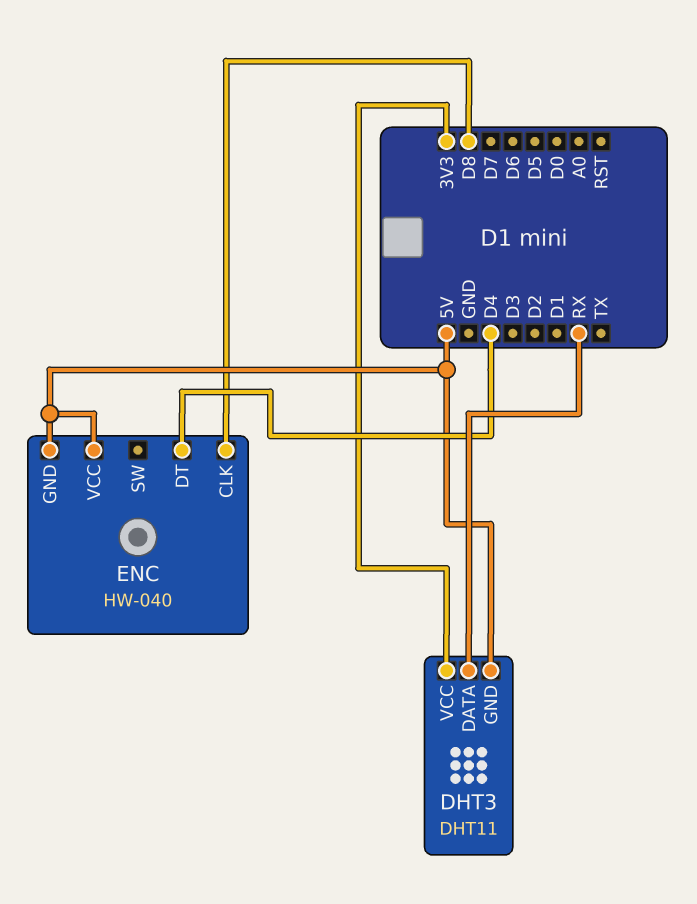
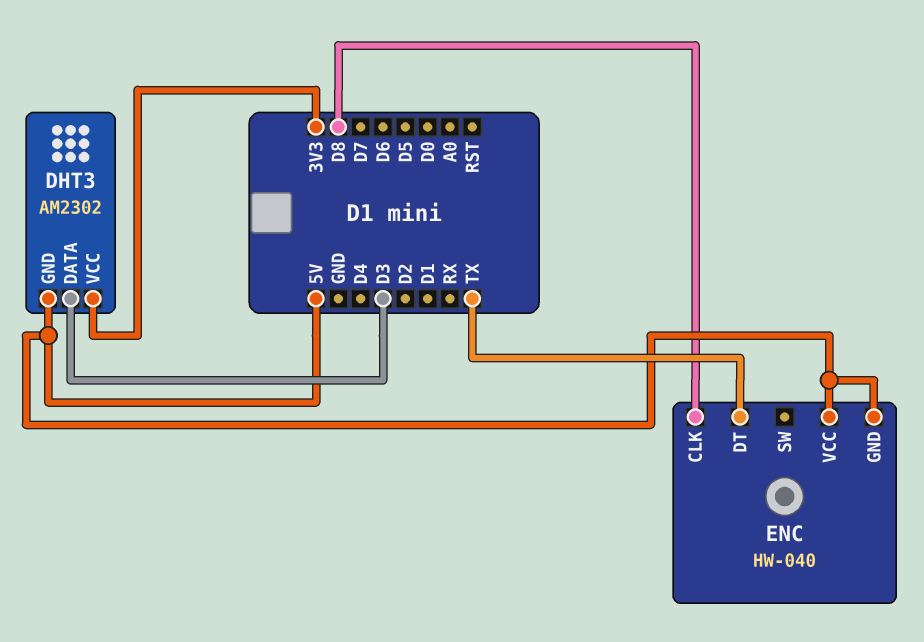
DHT3: DHT11 -> AM2302
DHT3 pin DATA: RX -> D3
ENC pin DT: D4 -> TX

